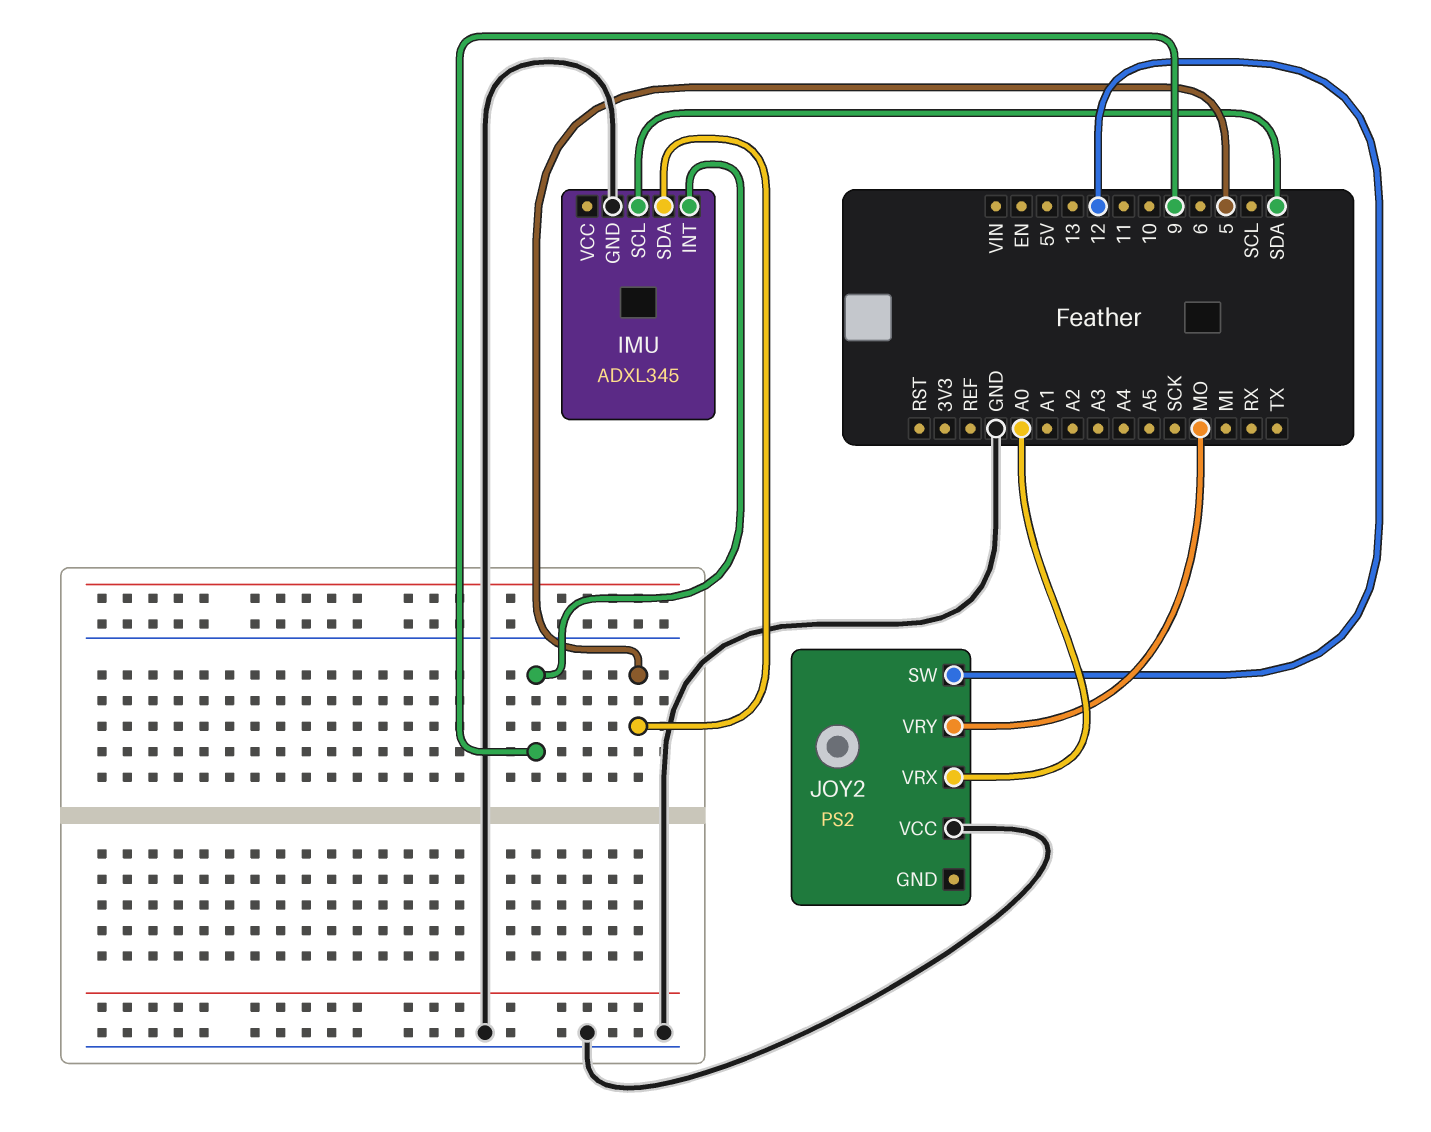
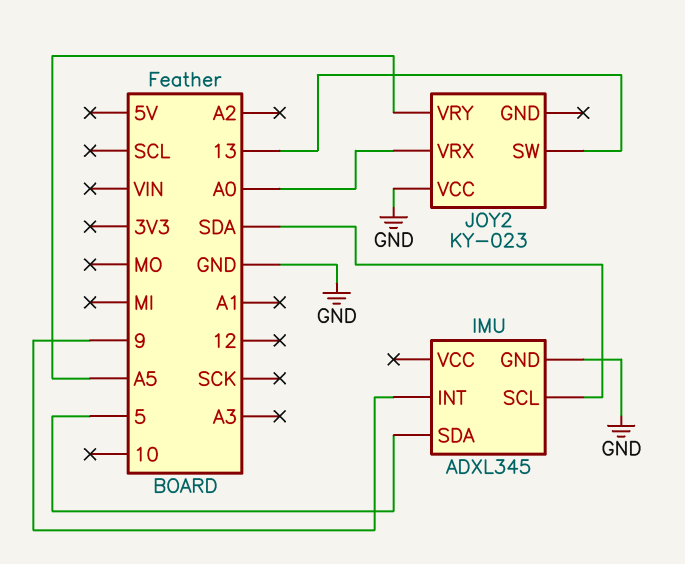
JOY2: PS2 -> KY-023
JOY2 pin SW: 12 -> 13
JOY2 pin VRY: MO -> A5

